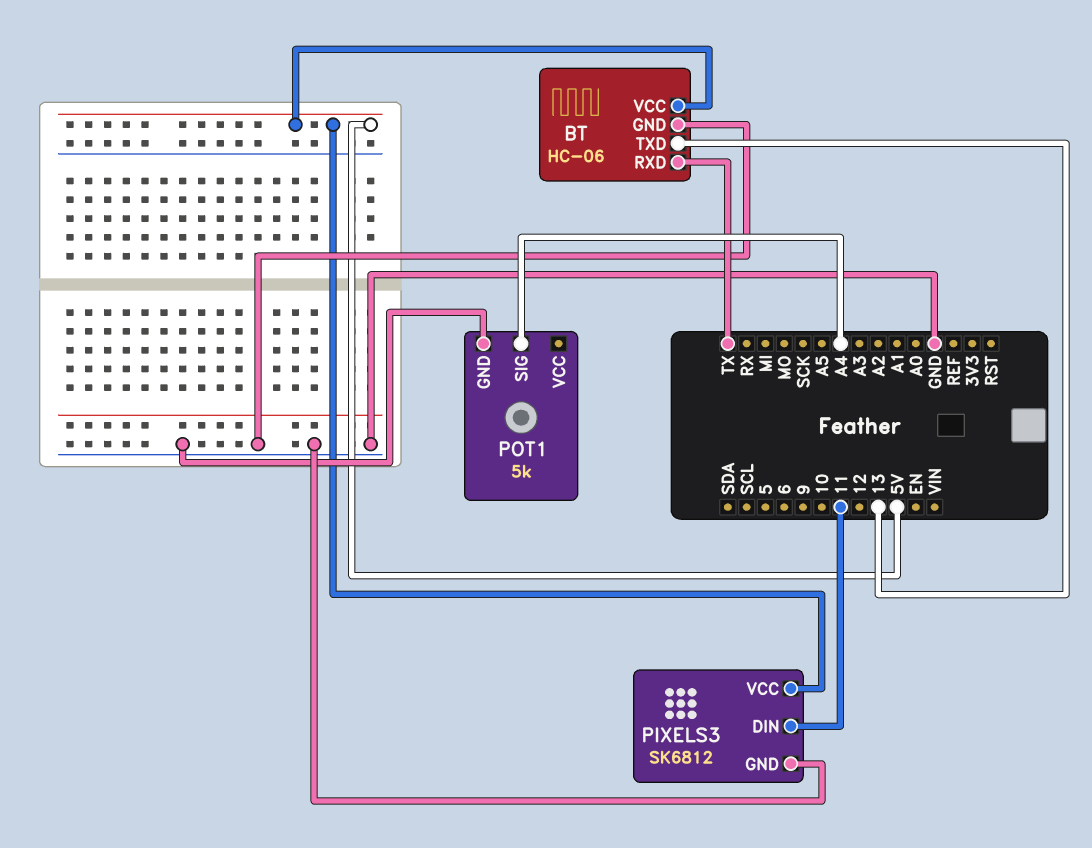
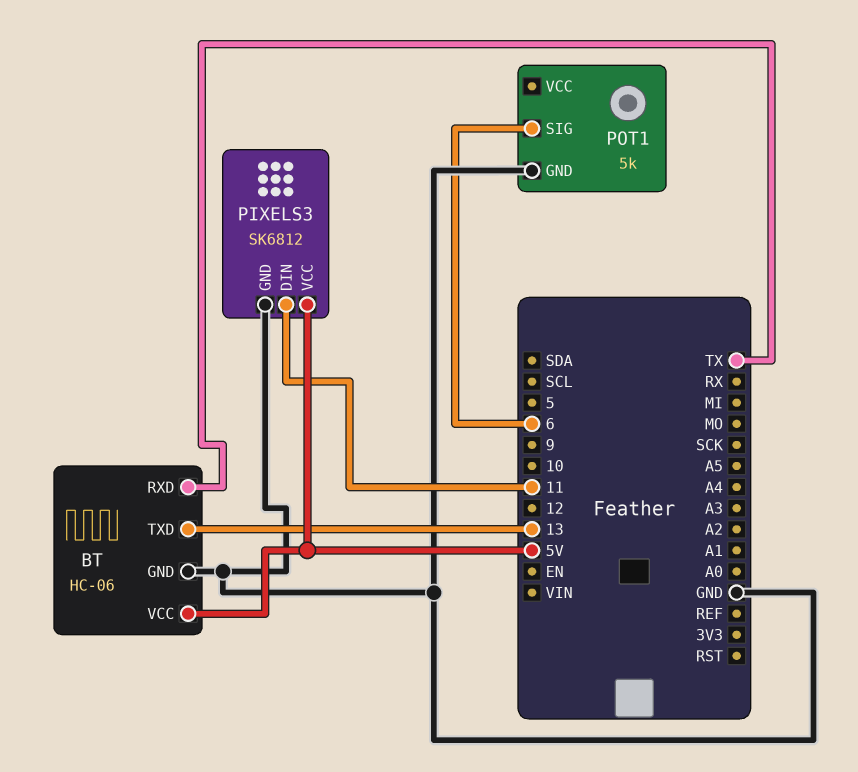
POT1 pin SIG: A4 -> 6

